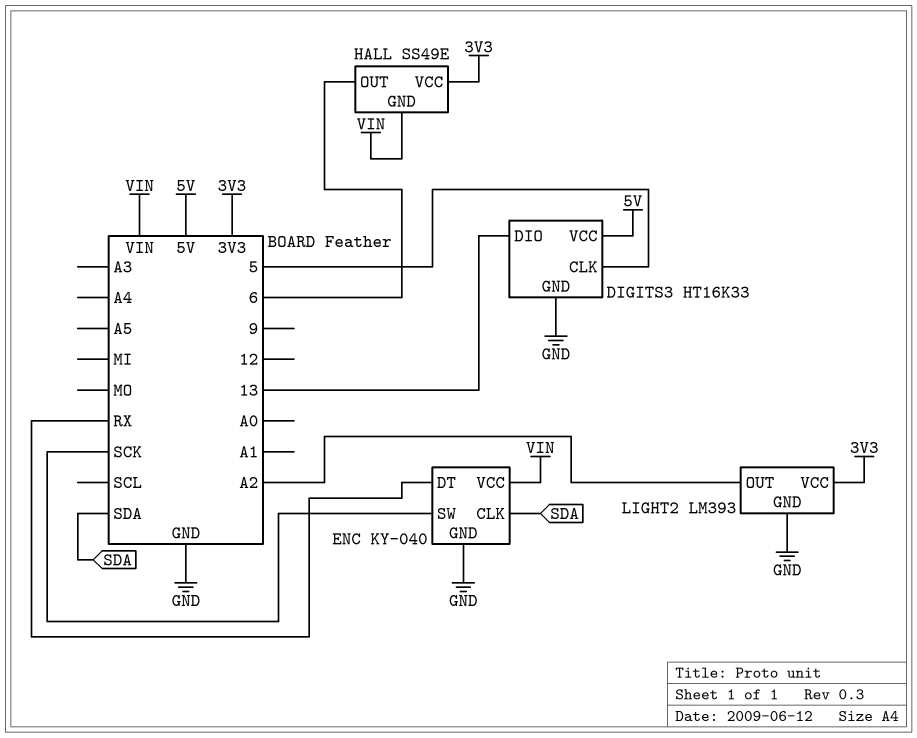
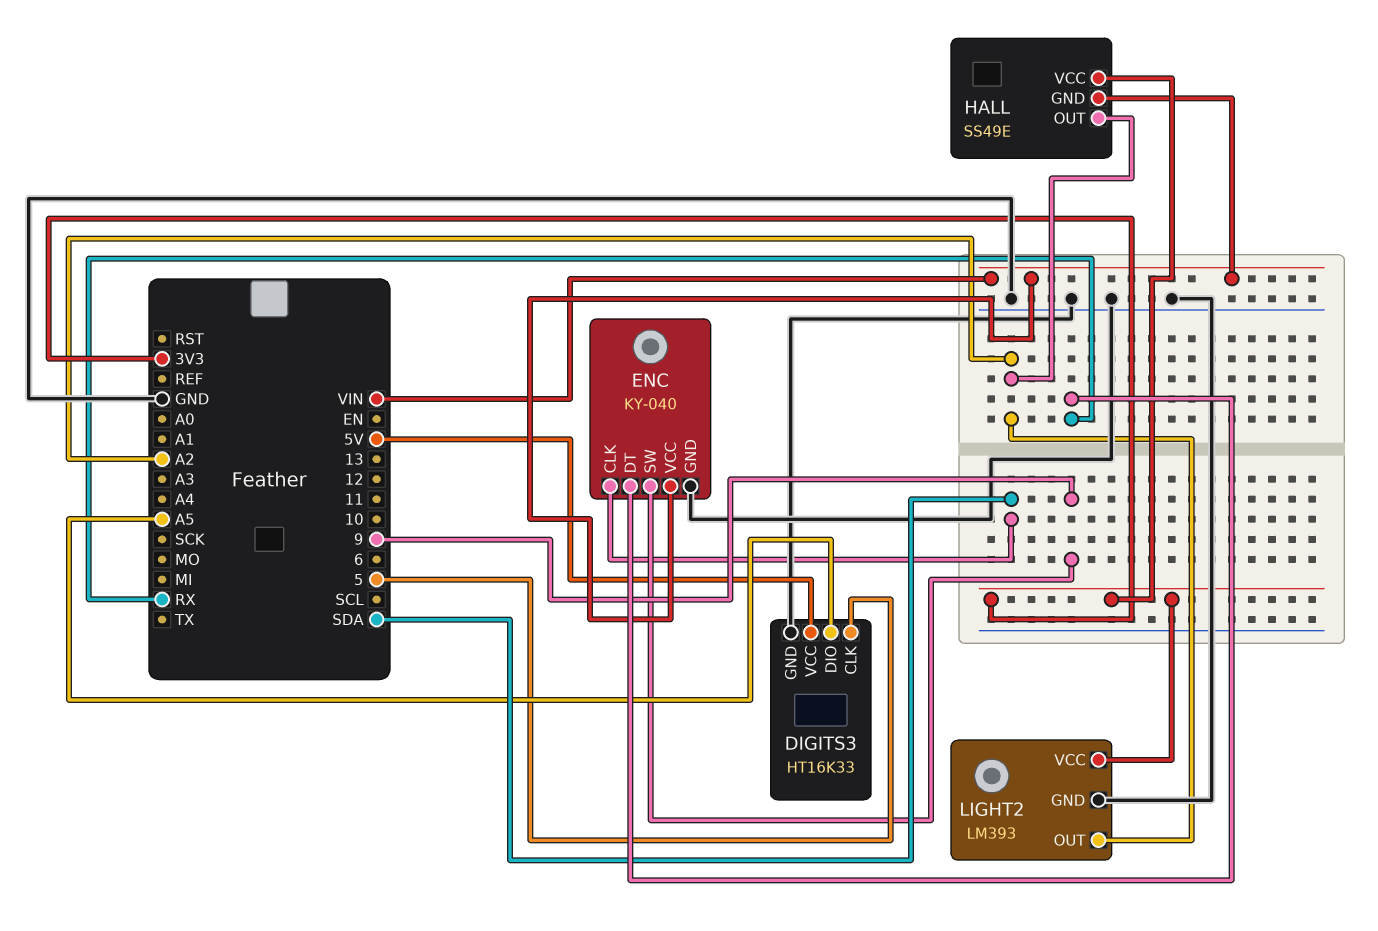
DIGITS3 pin DIO: 13 -> A5
ENC pin SW: SCK -> 9
HALL pin OUT: 6 -> A2

